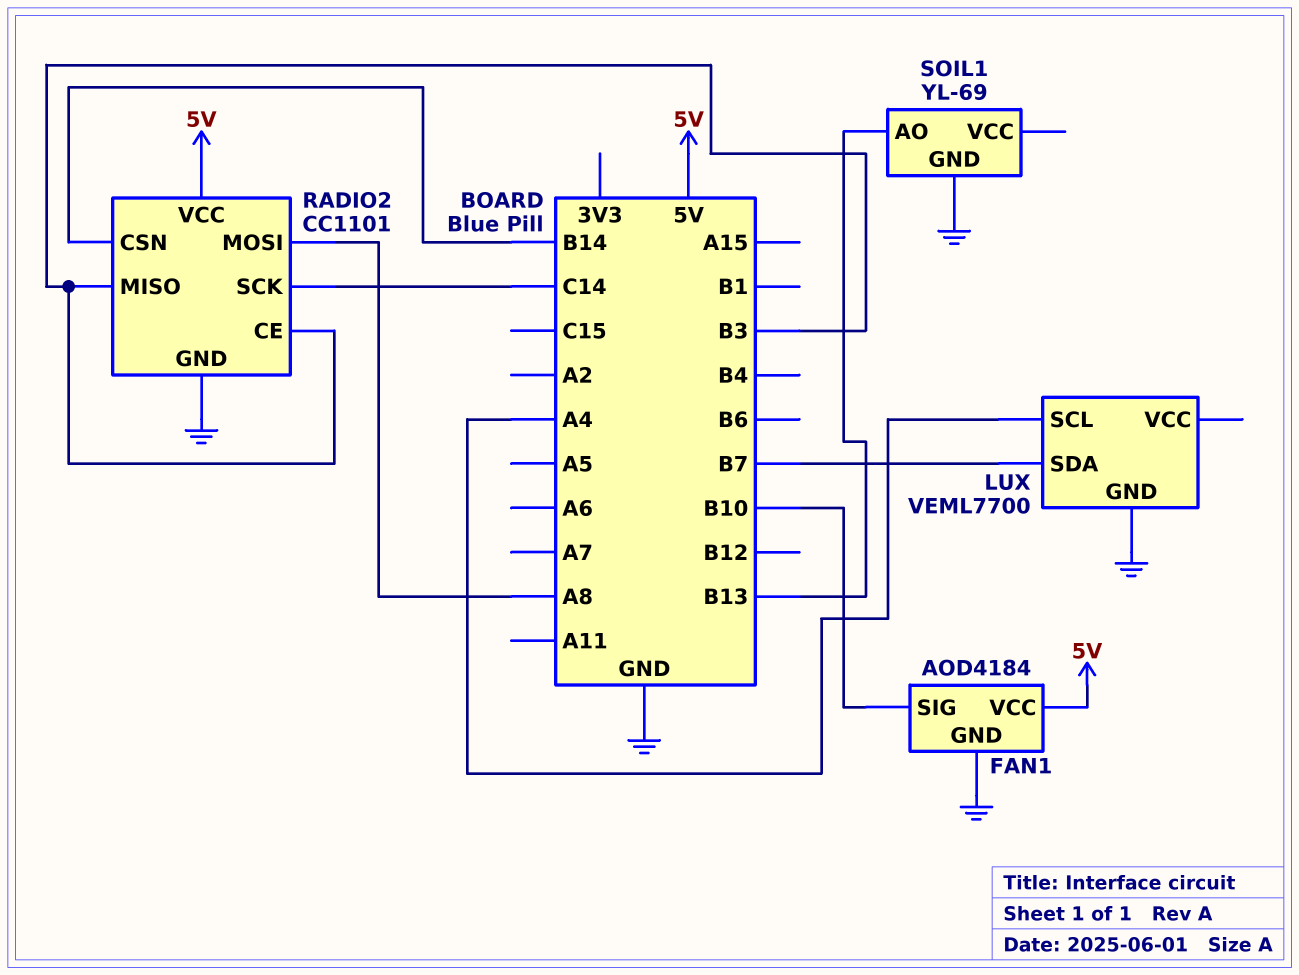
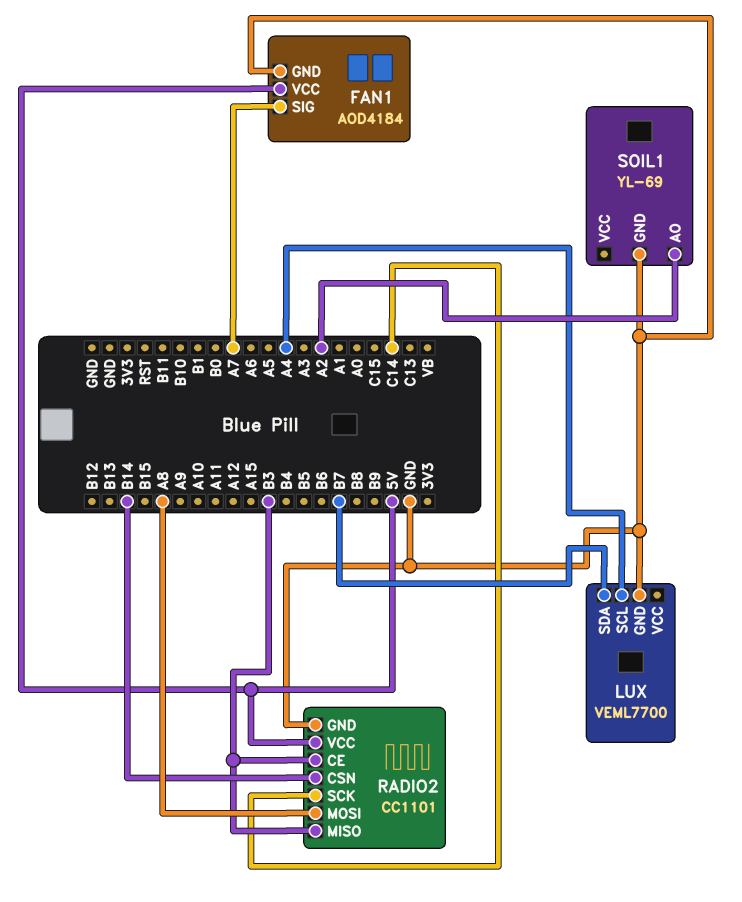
FAN1 pin SIG: B10 -> A7
SOIL1 pin AO: B13 -> A2

